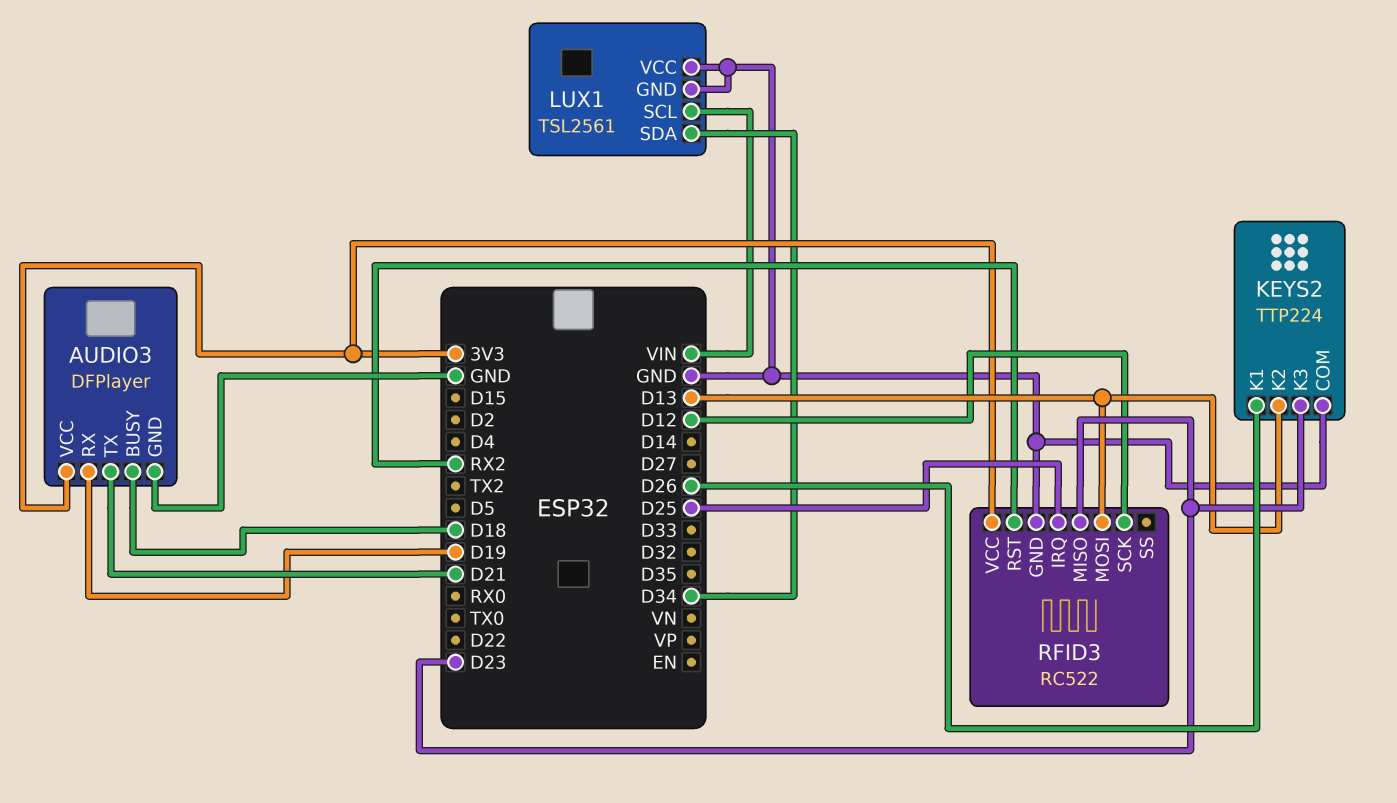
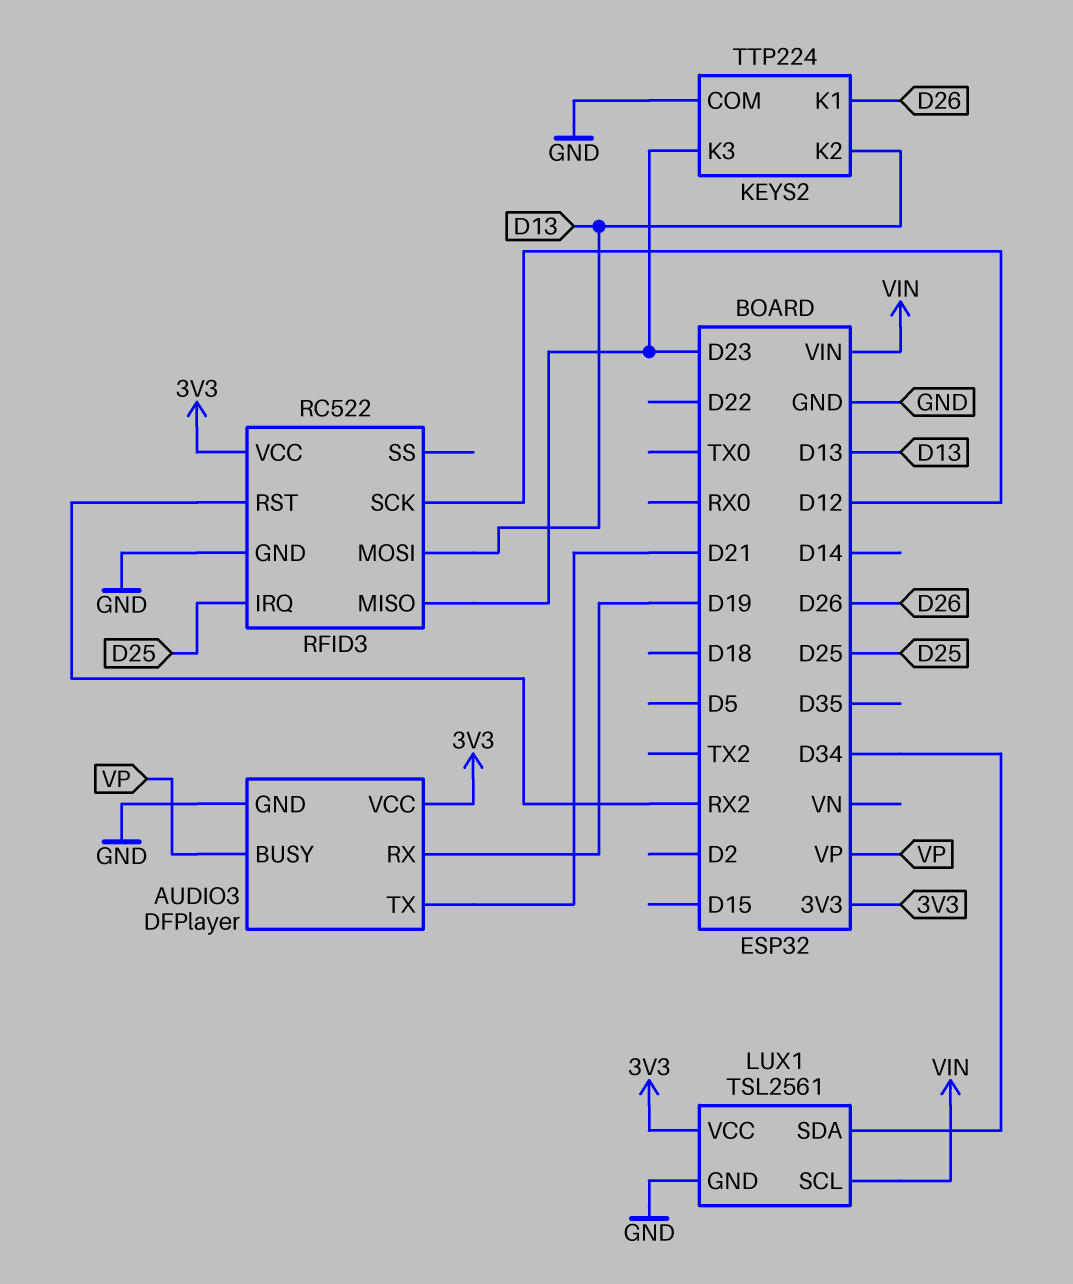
AUDIO3 pin BUSY: D18 -> VP
LUX1 pin VCC: GND -> 3V3

